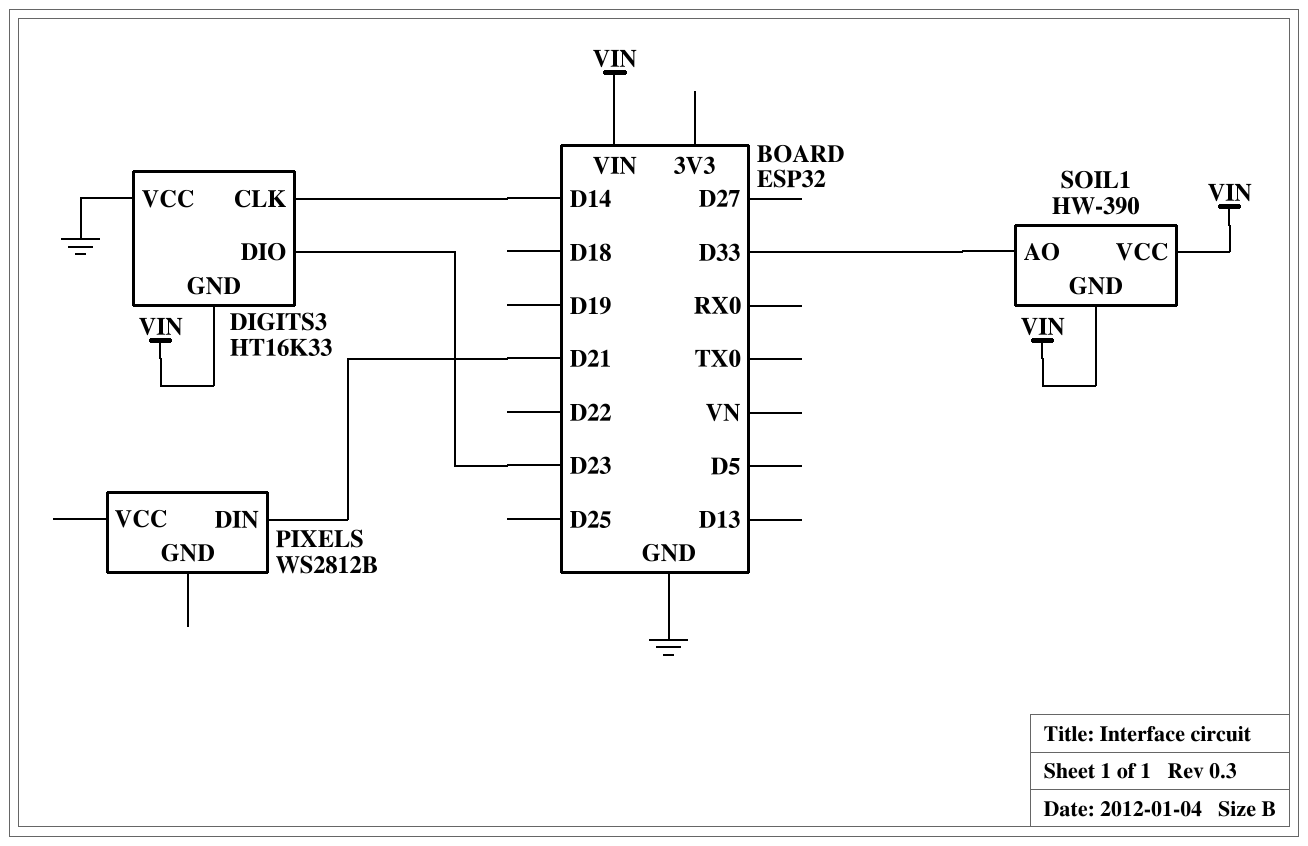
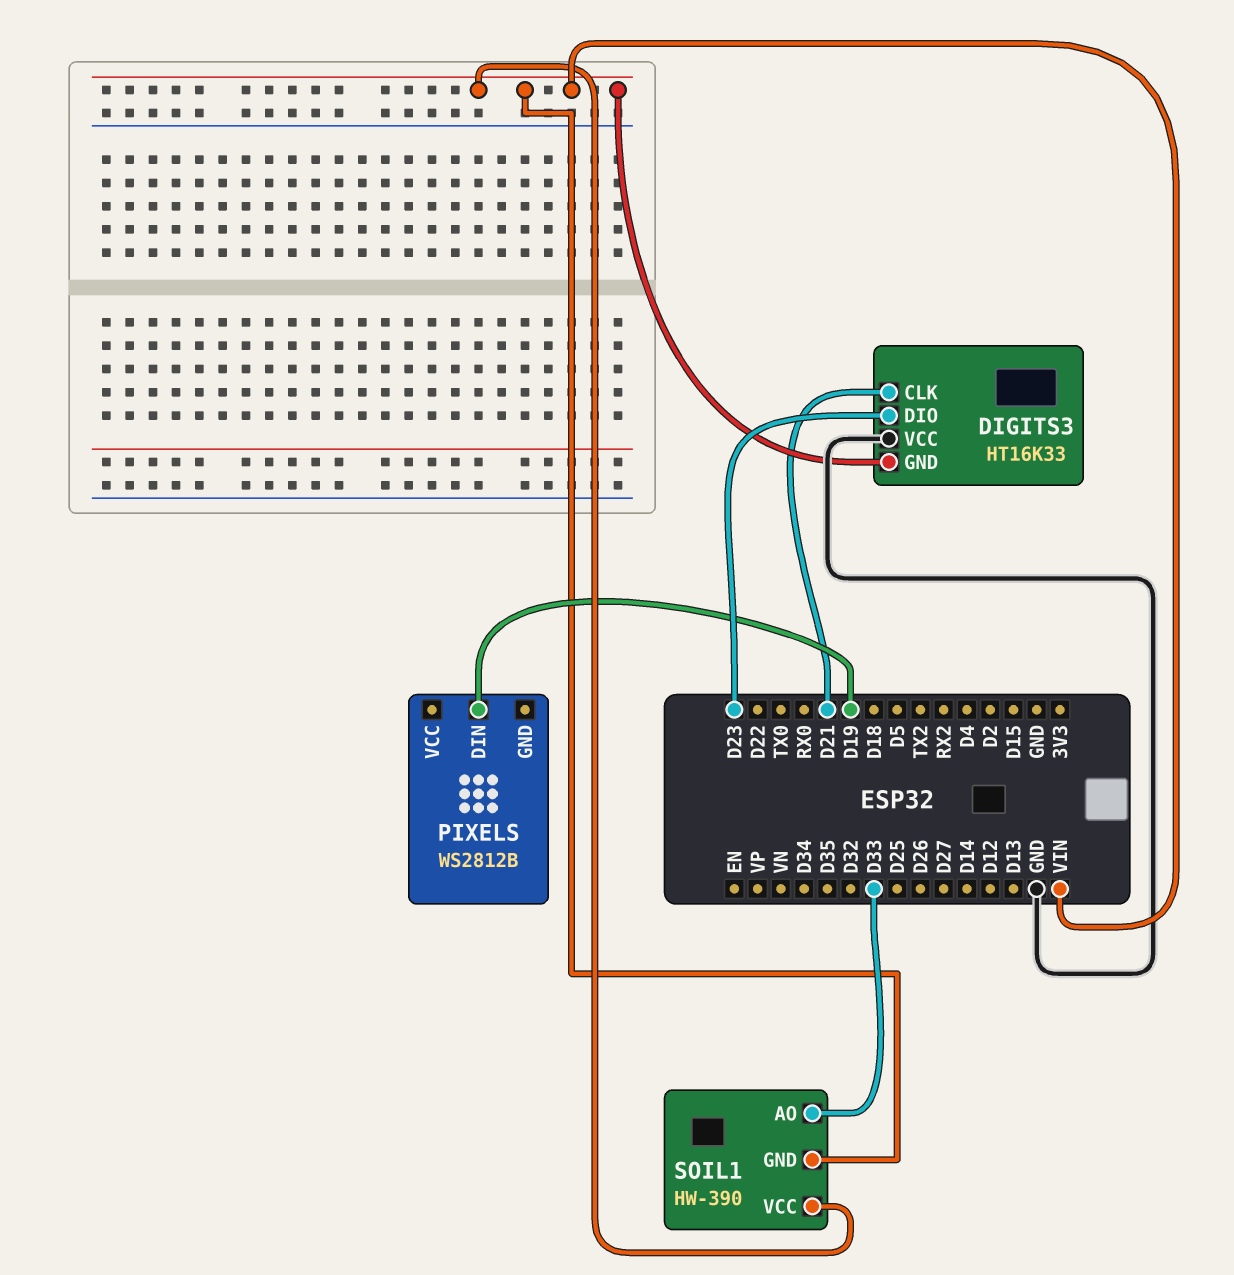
DIGITS3 pin CLK: D14 -> D21
PIXELS pin DIN: D21 -> D19

